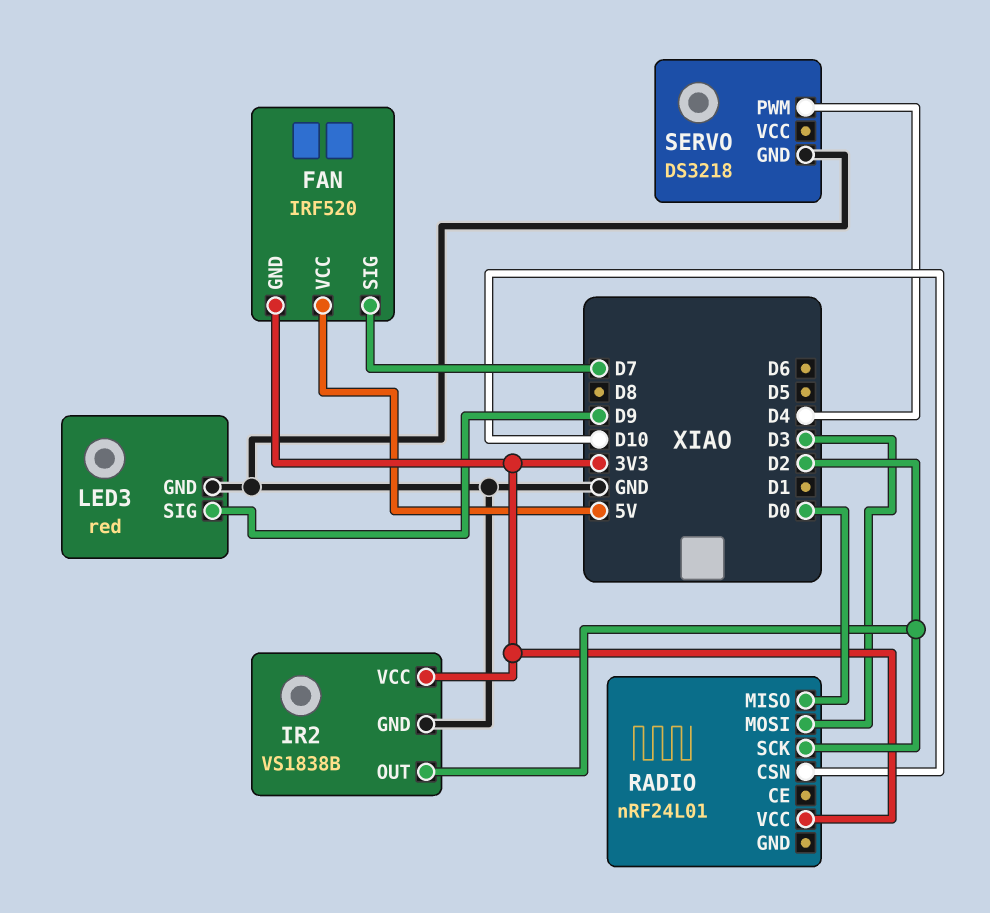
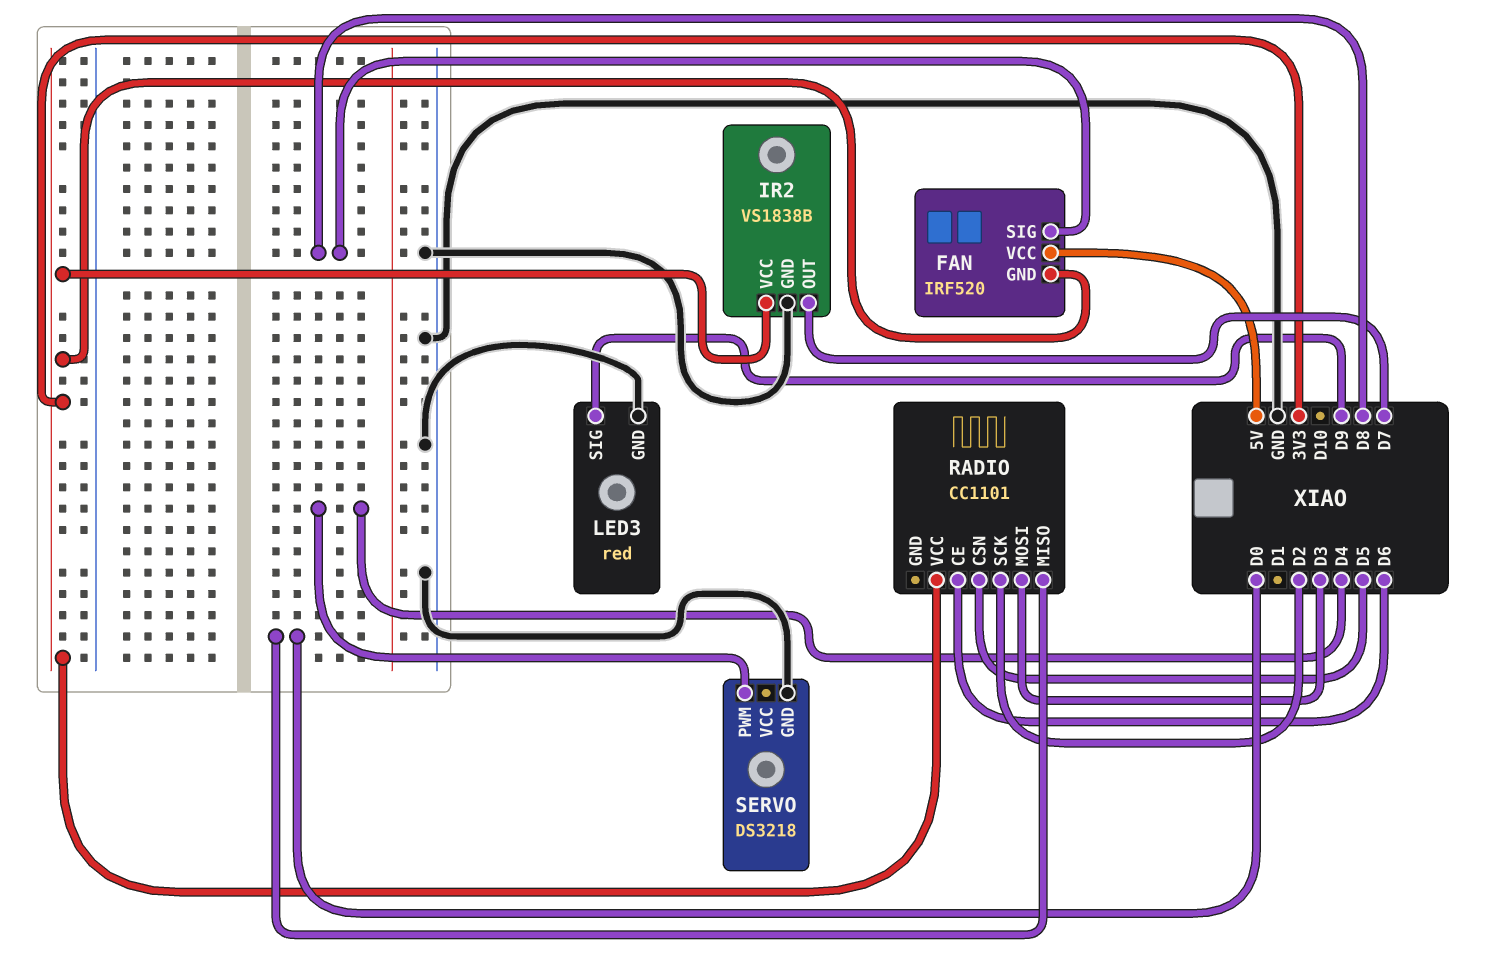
FAN pin SIG: D7 -> D8
IR2 pin OUT: D2 -> D7
RADIO: nRF24L01 -> CC1101
RADIO pin CE: none -> D6
RADIO pin CSN: D10 -> D5

